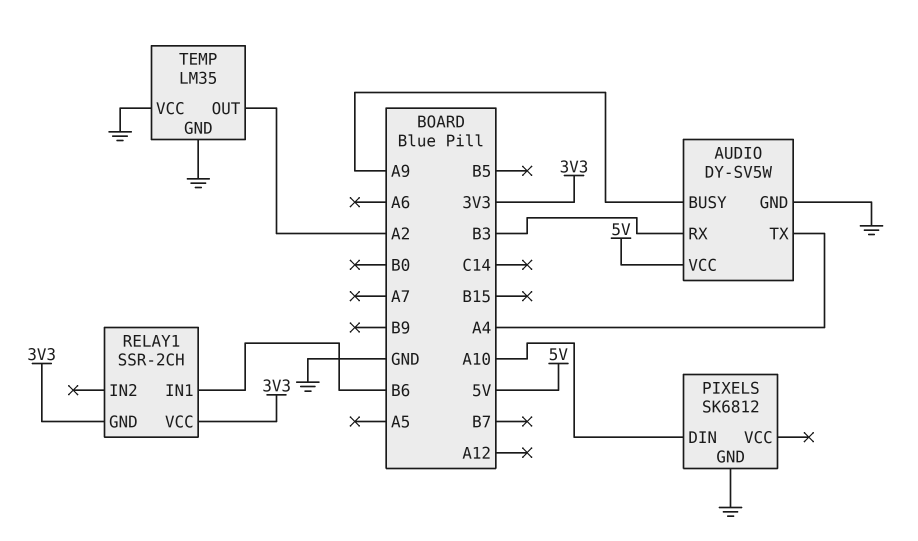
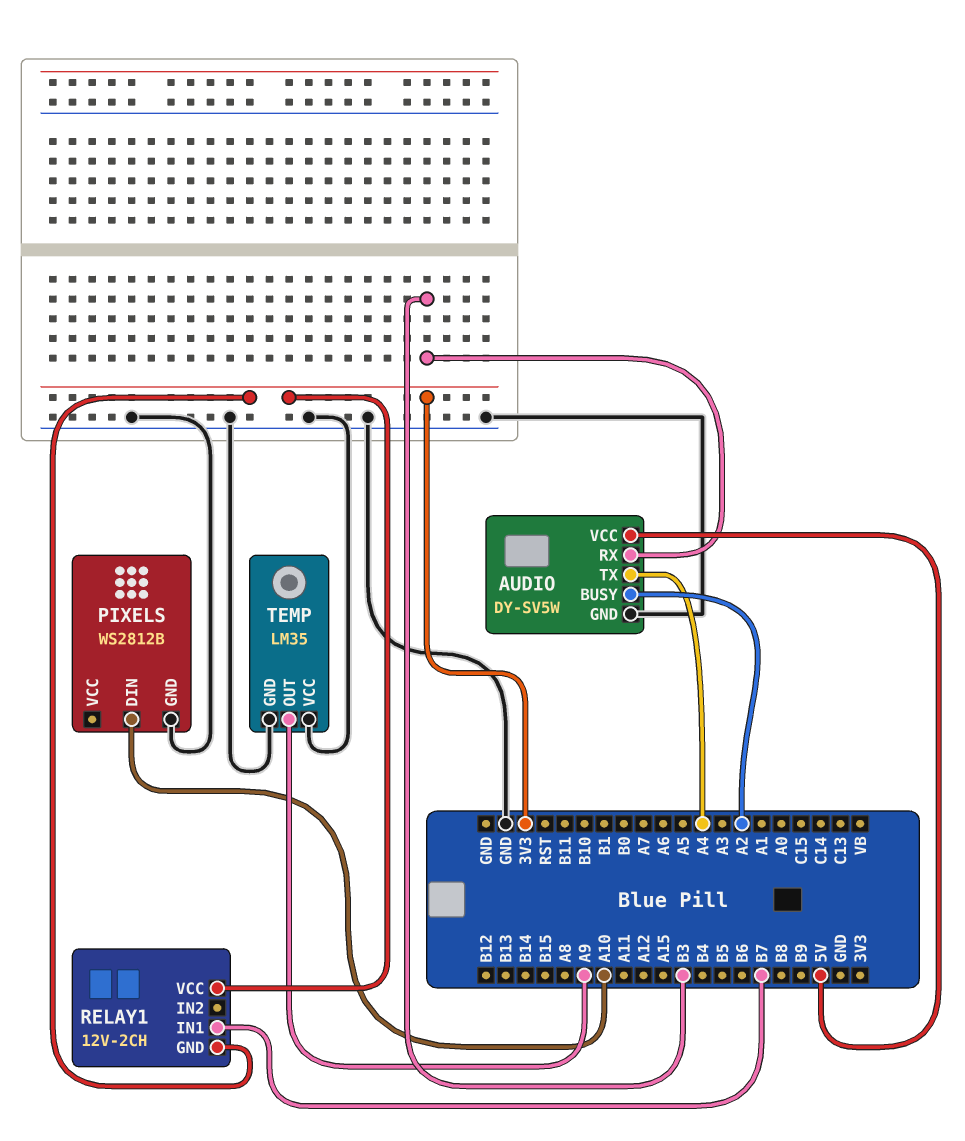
AUDIO pin BUSY: A9 -> A2
PIXELS: SK6812 -> WS2812B
RELAY1: SSR-2CH -> 12V-2CH
RELAY1 pin IN1: B6 -> B7
TEMP pin OUT: A2 -> A9

